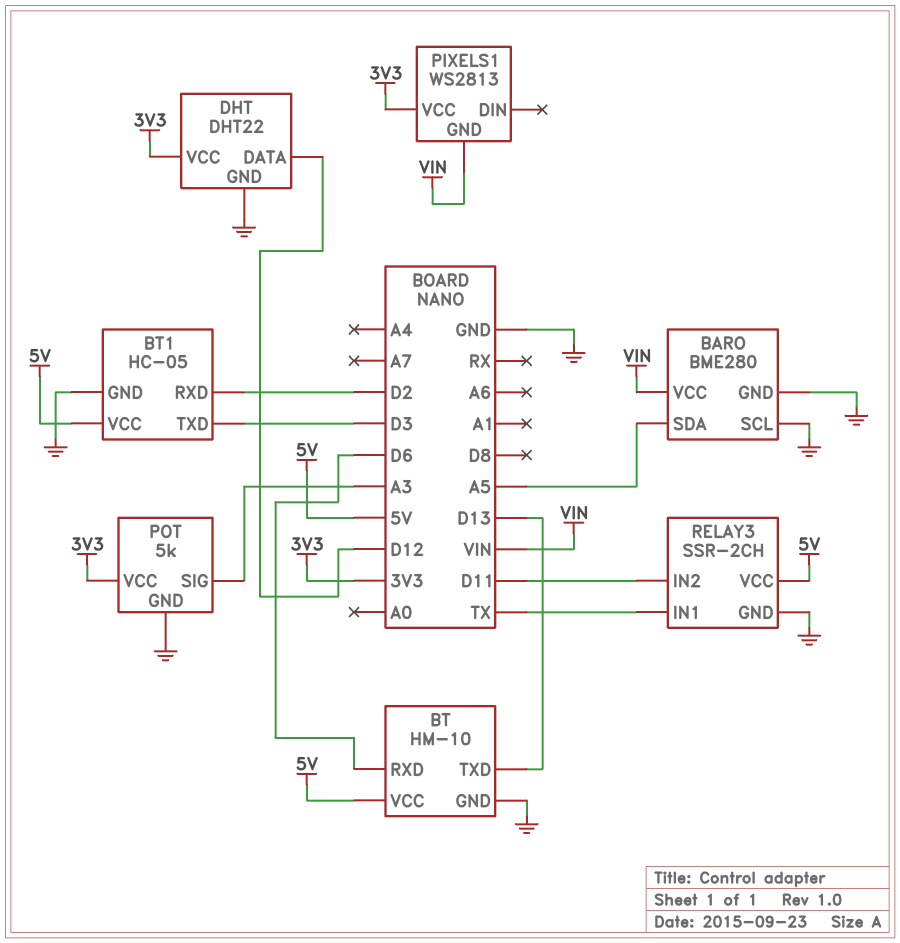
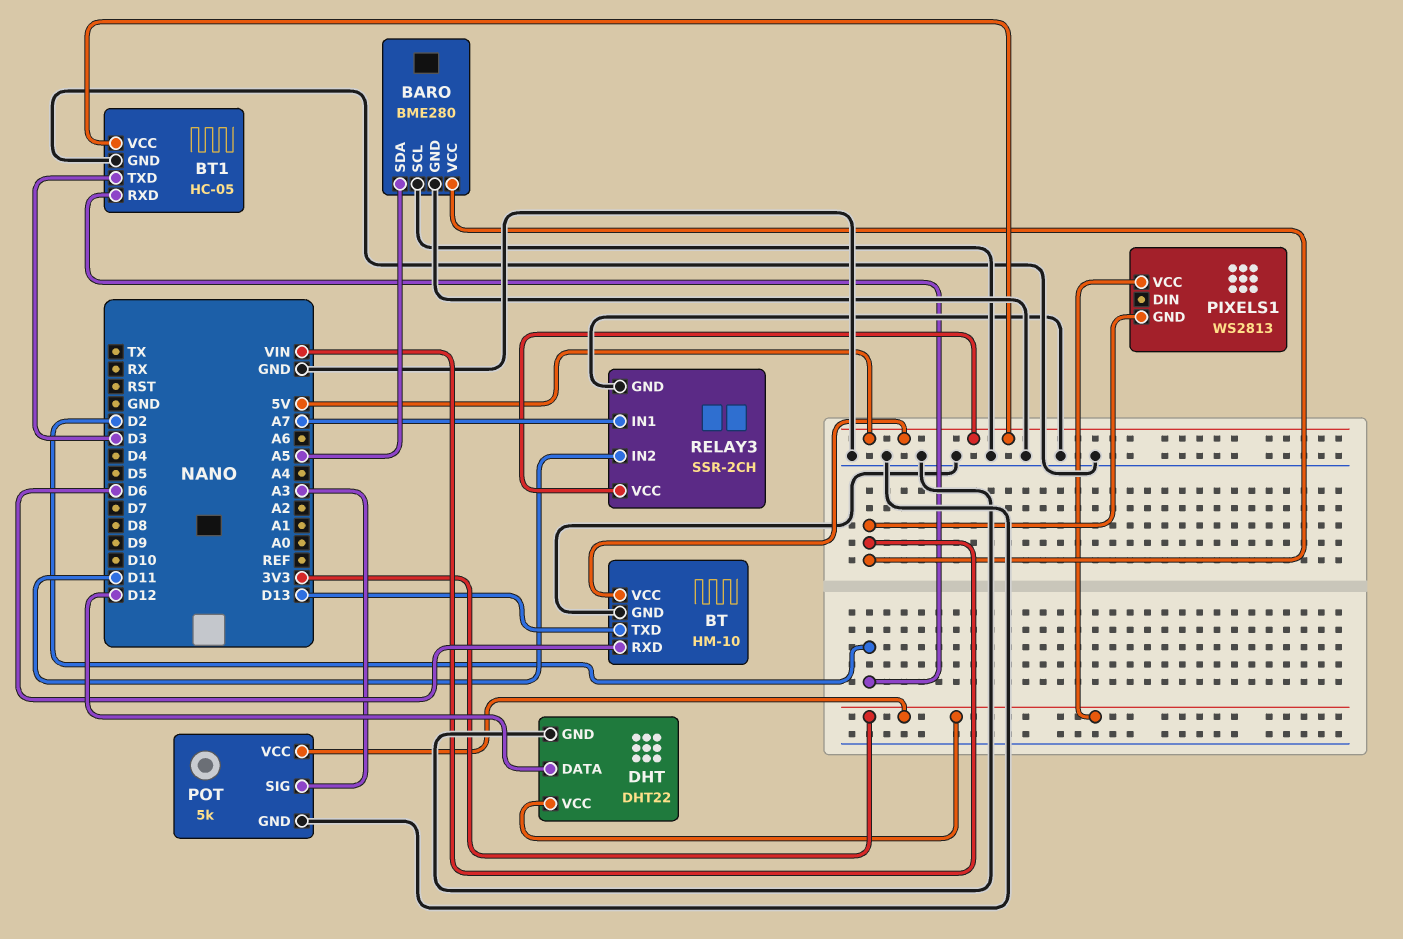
RELAY3 pin IN1: TX -> A7

